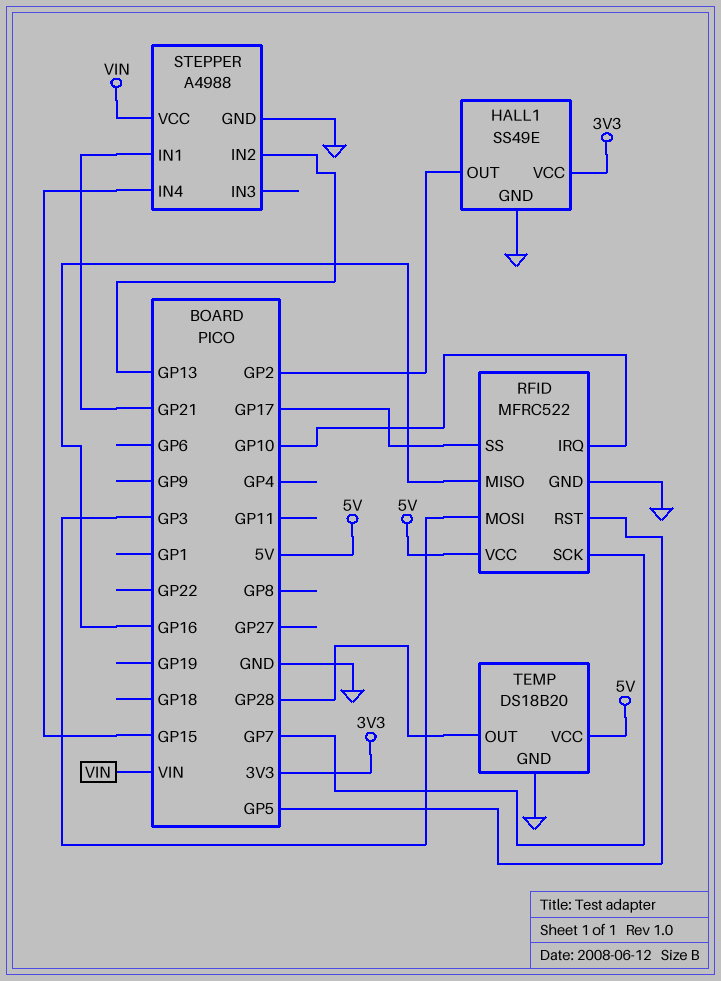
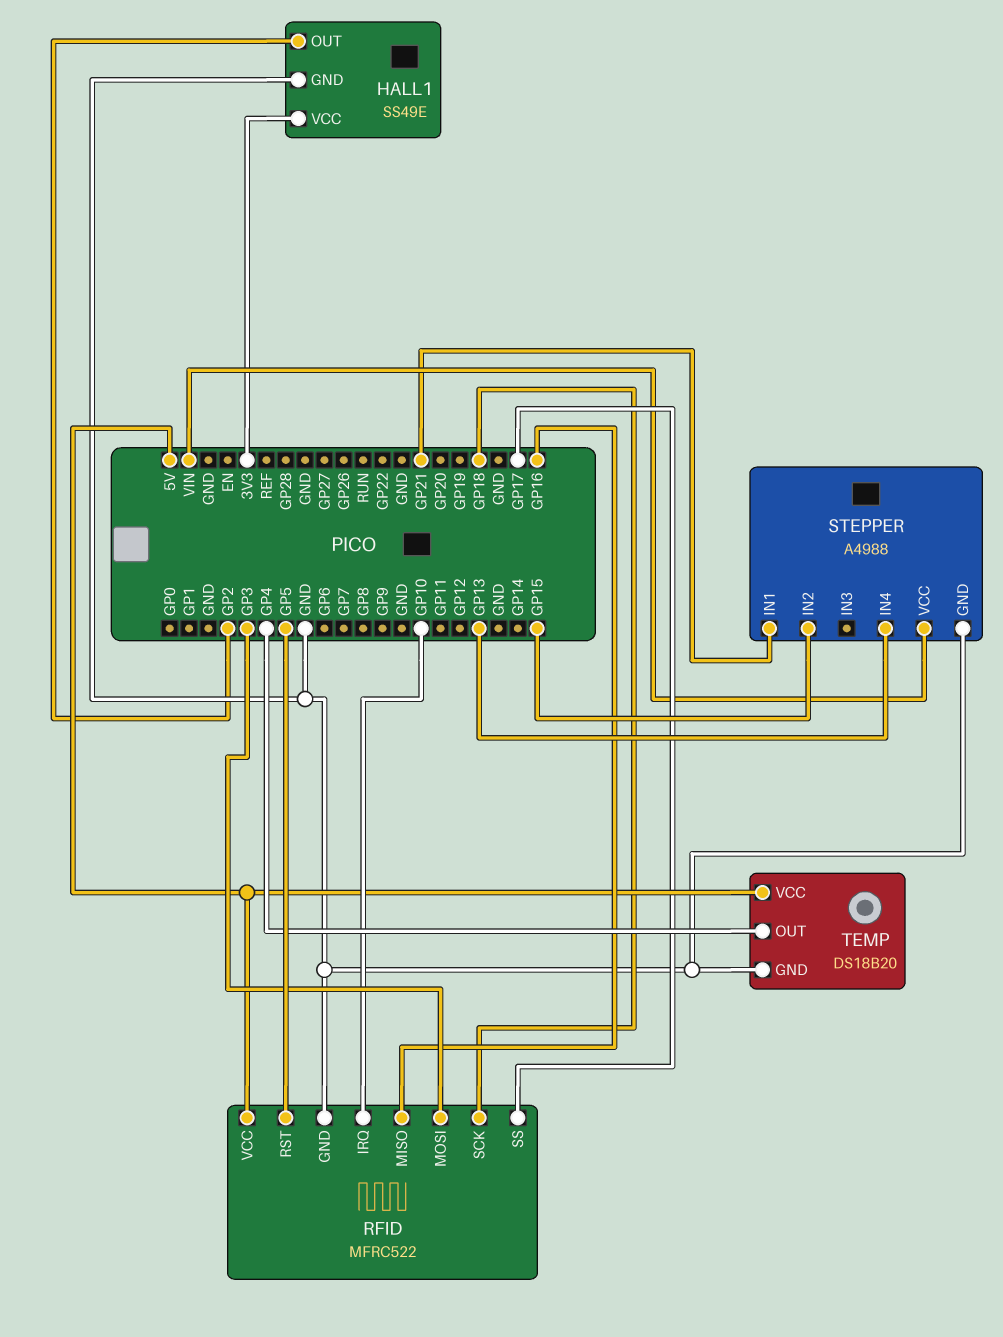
RFID pin SCK: GP7 -> GP18
STEPPER pin IN2: GP13 -> GP15
STEPPER pin IN4: GP15 -> GP13
TEMP pin OUT: GP28 -> GP4

